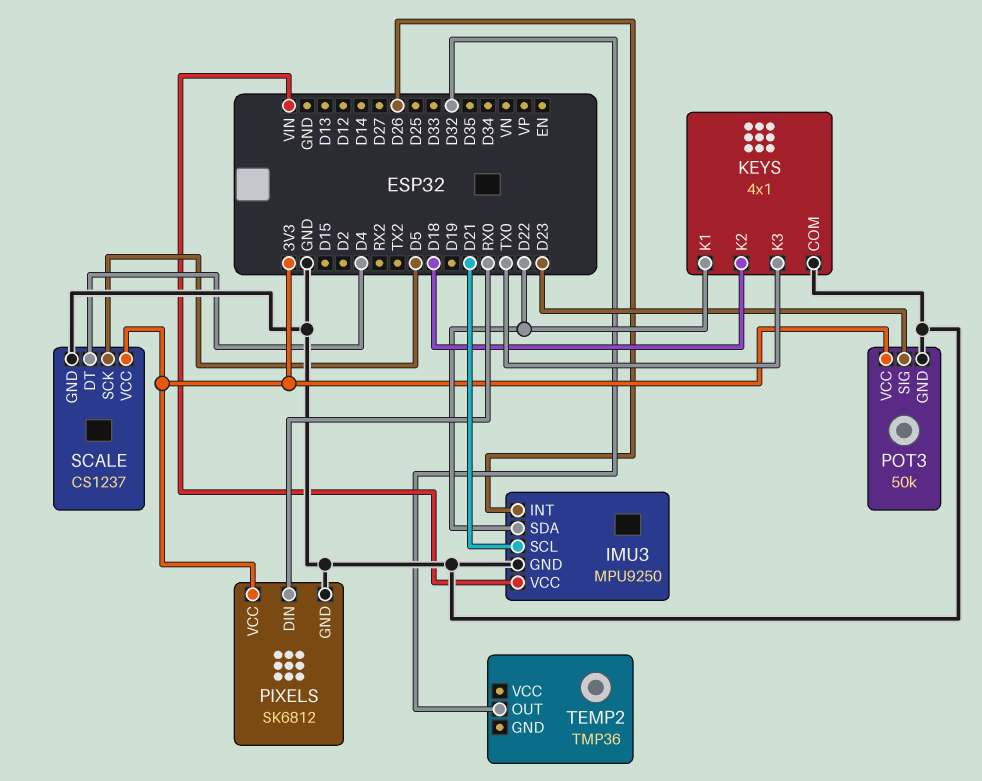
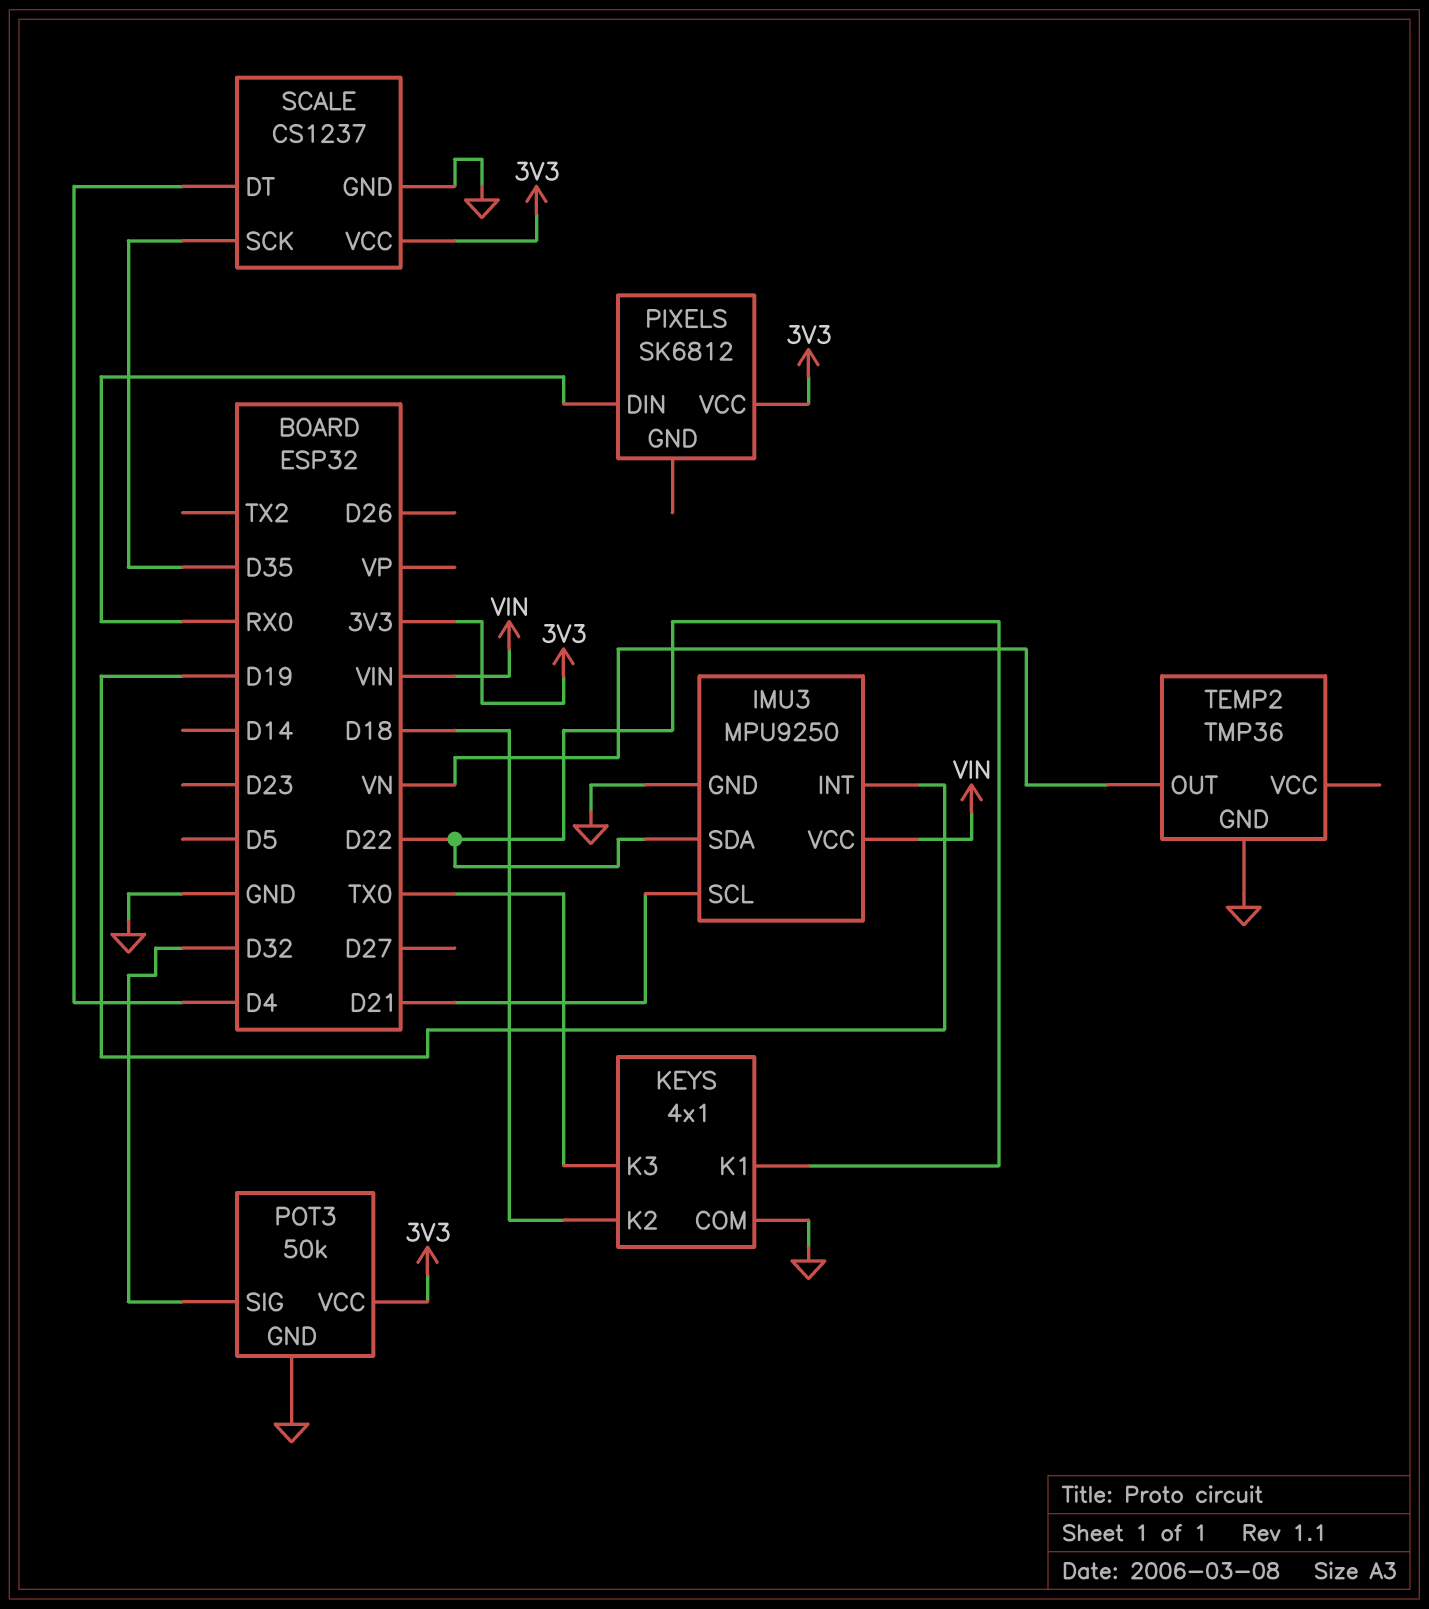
IMU3 pin INT: D26 -> D19
PIXELS pin GND: GND -> none
POT3 pin SIG: D23 -> D32
SCALE pin SCK: D5 -> D35
TEMP2 pin GND: none -> GND
TEMP2 pin OUT: D32 -> VN

